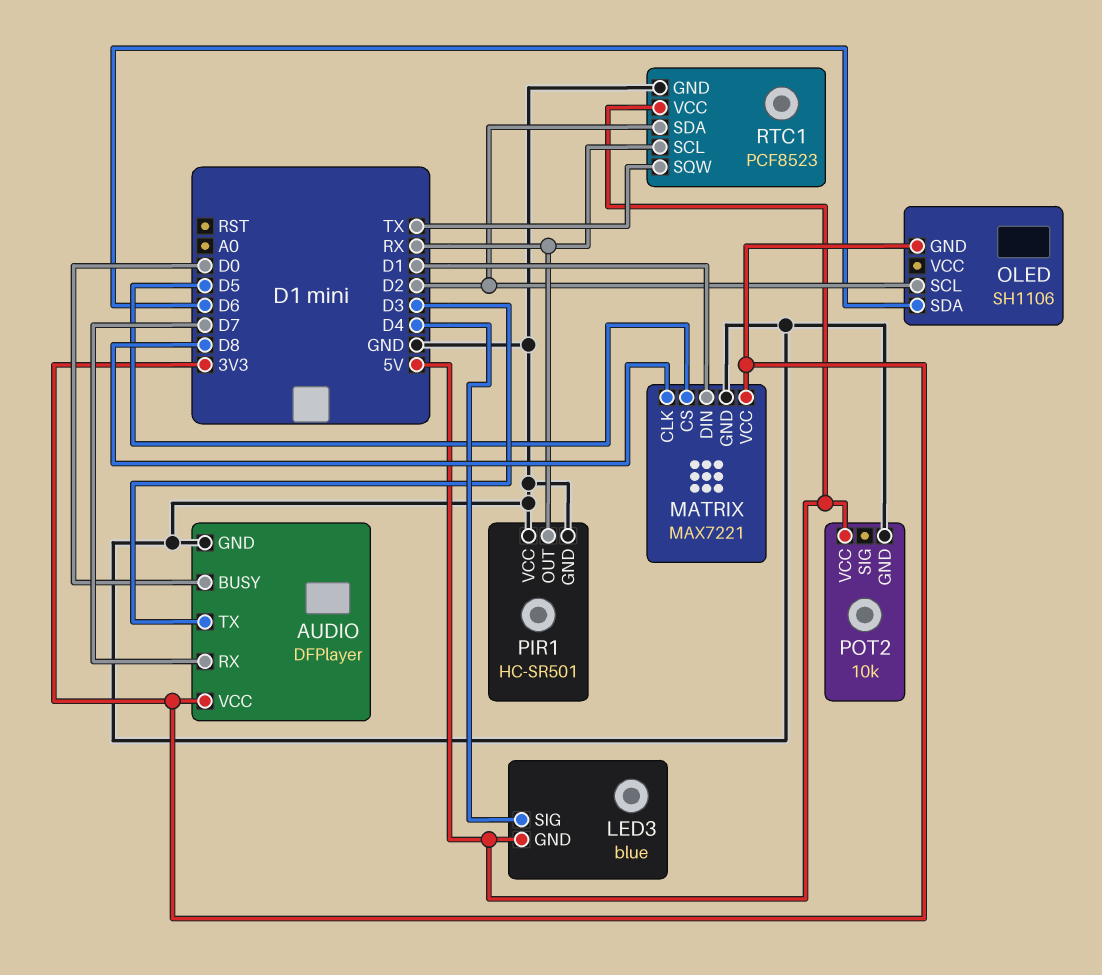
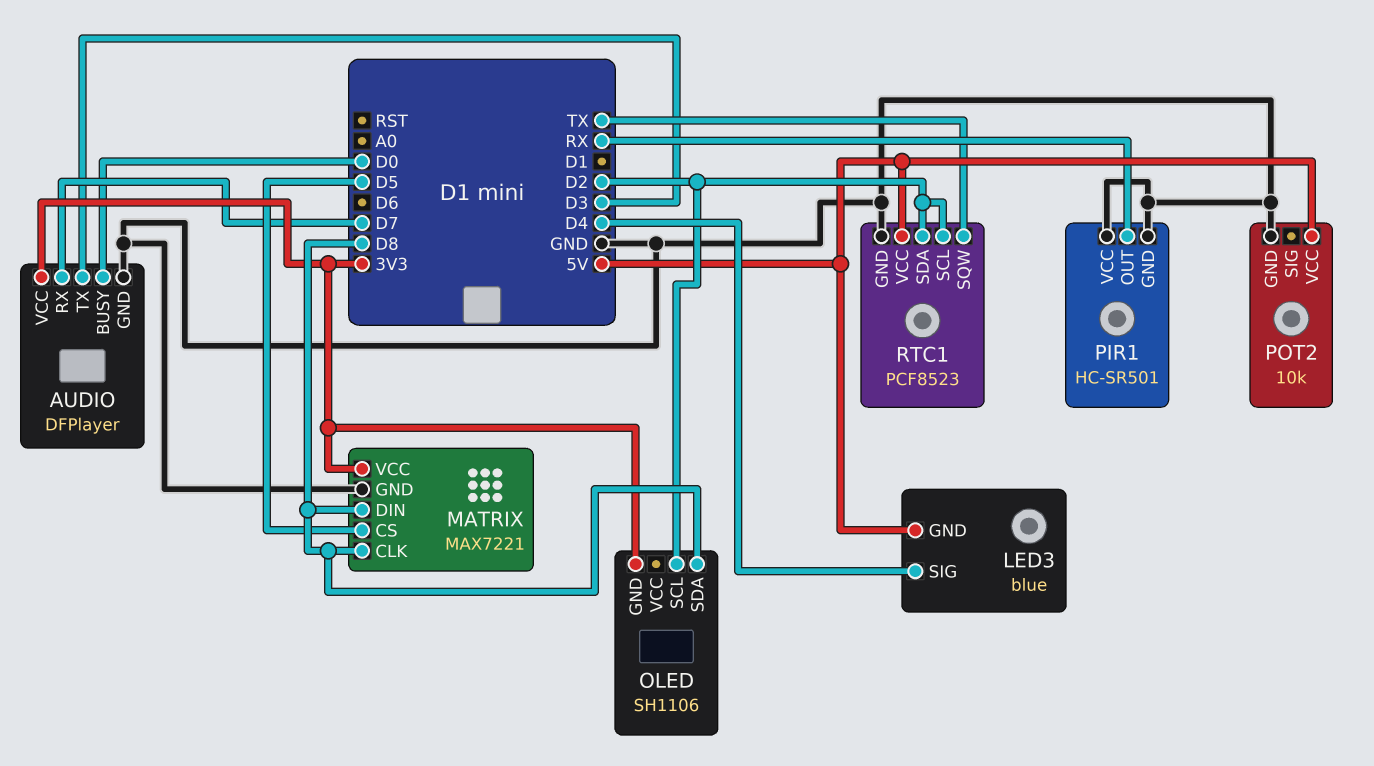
MATRIX pin DIN: D1 -> D8
OLED pin SDA: D6 -> D8
RTC1 pin SCL: RX -> D2

